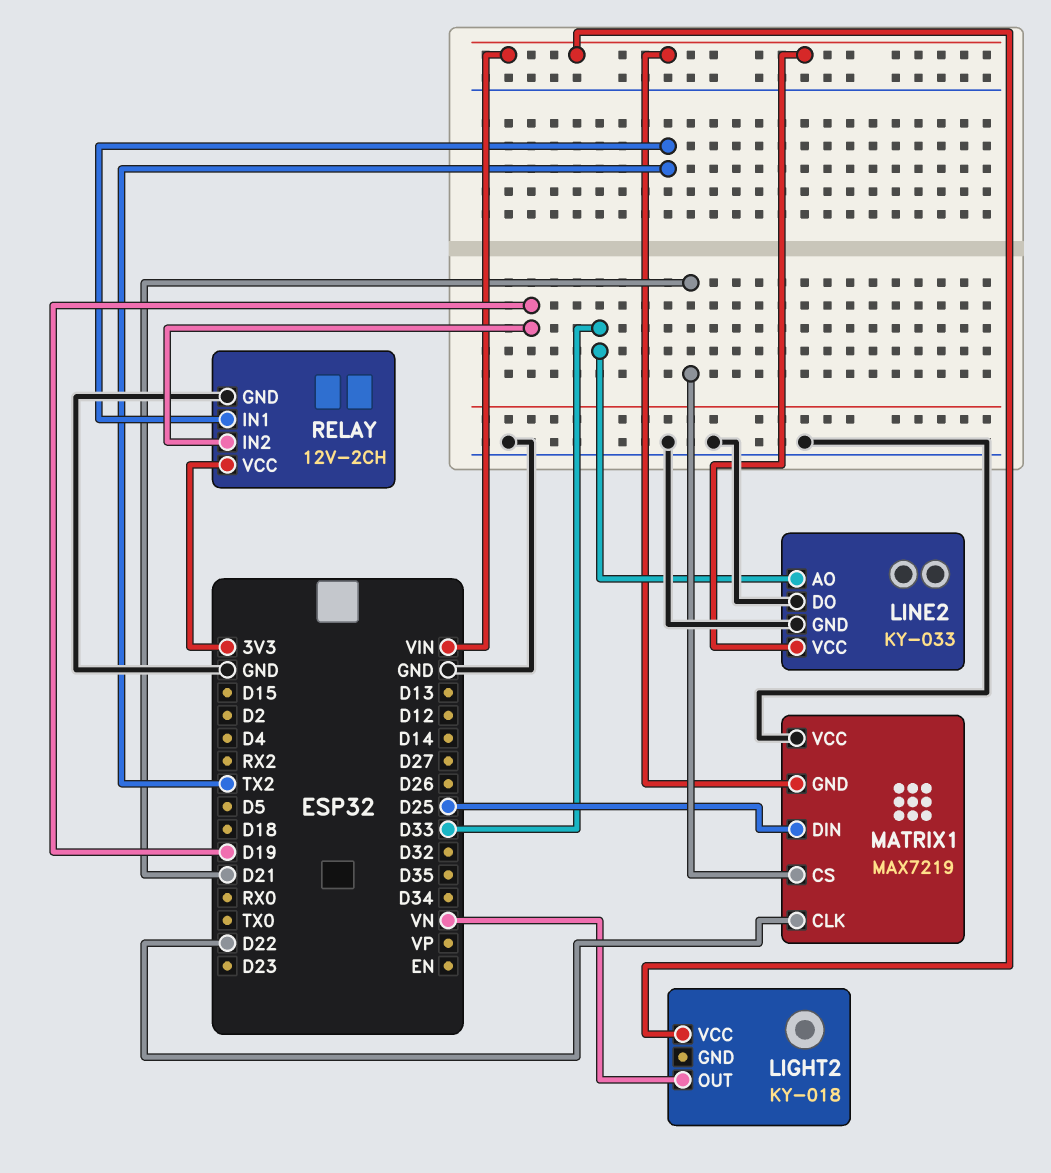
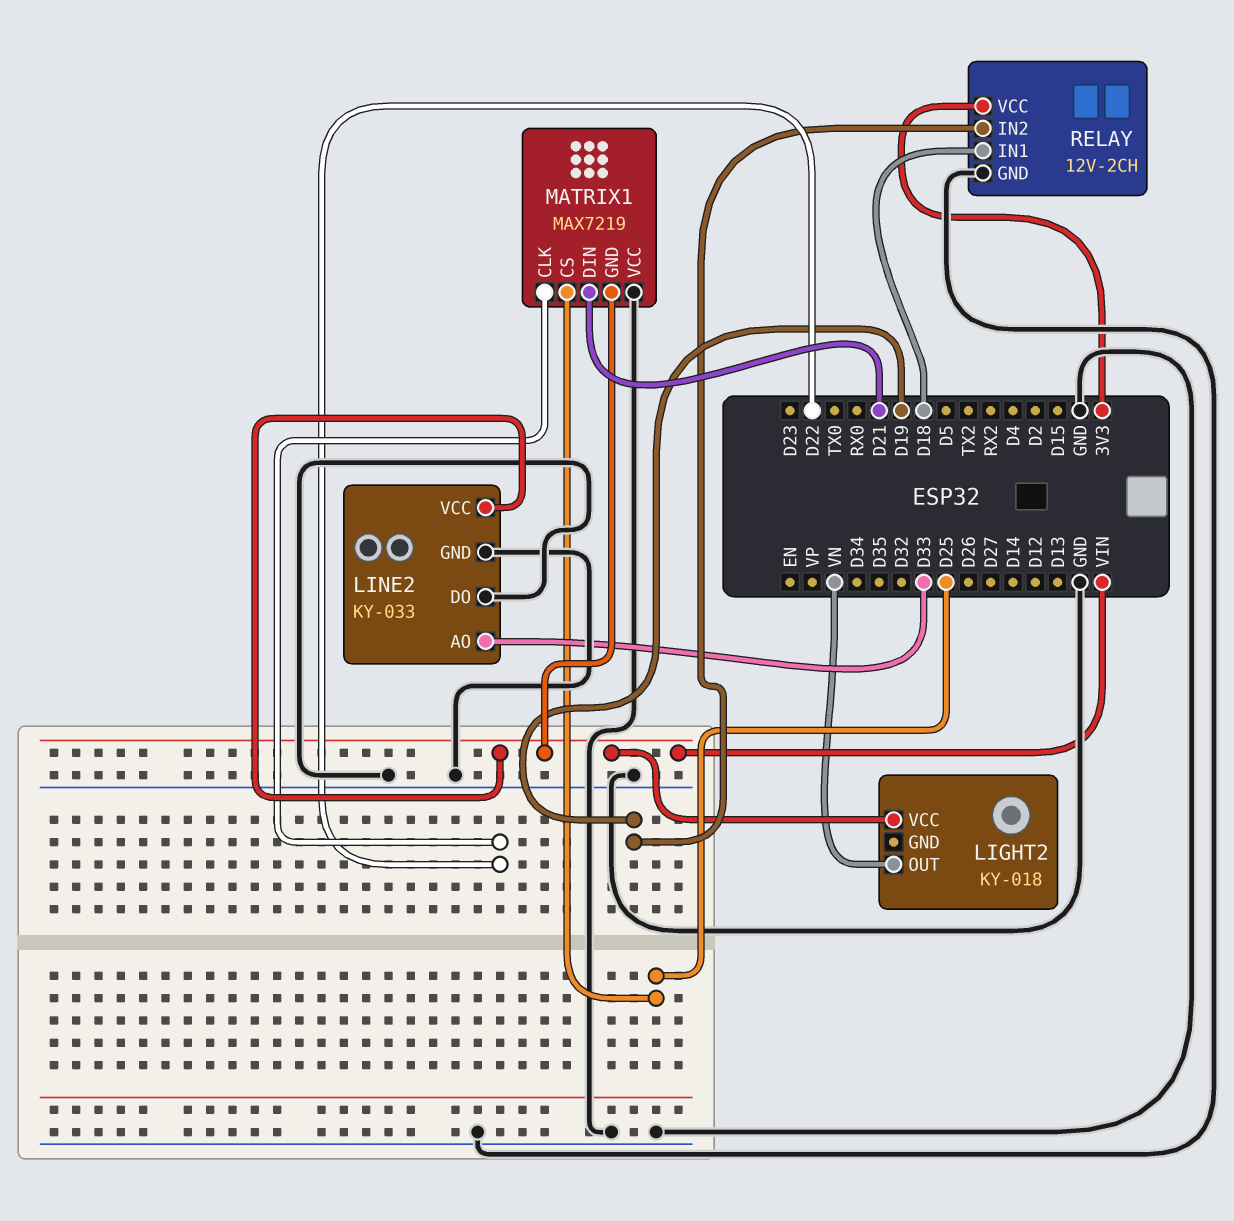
MATRIX1 pin CS: D21 -> D25
MATRIX1 pin DIN: D25 -> D21
RELAY pin IN1: TX2 -> D18

